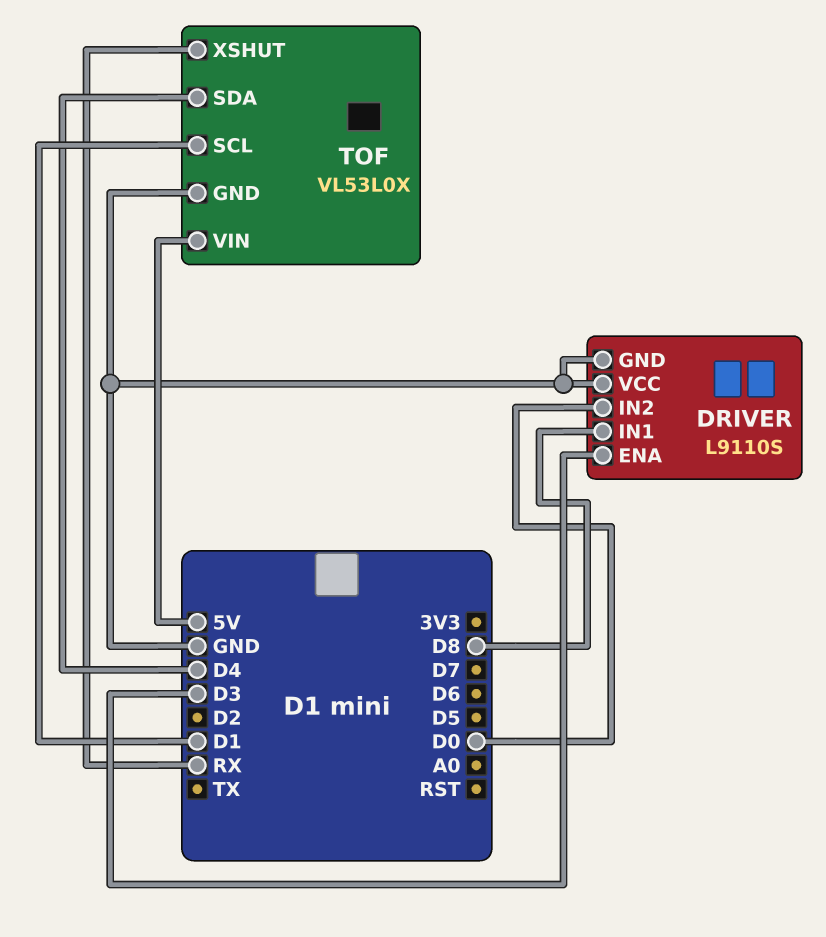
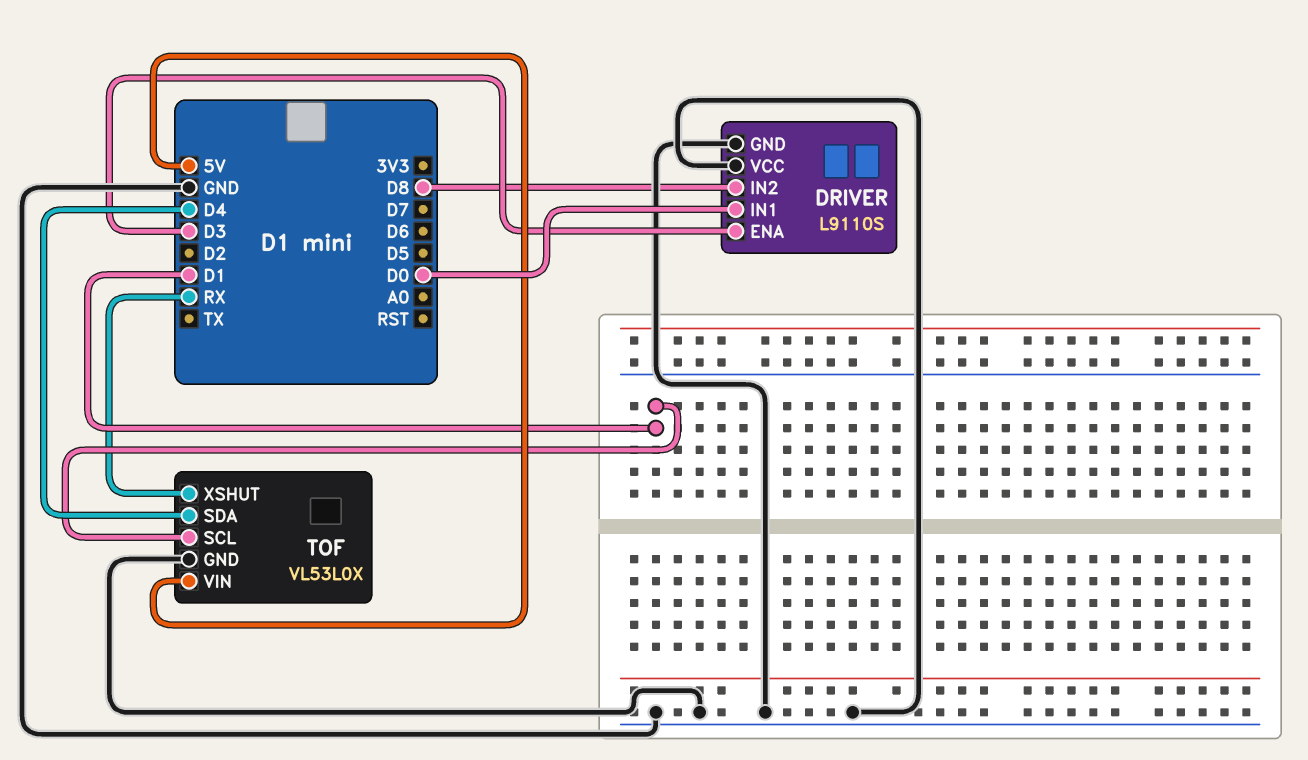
DRIVER pin IN1: D8 -> D0
DRIVER pin IN2: D0 -> D8

